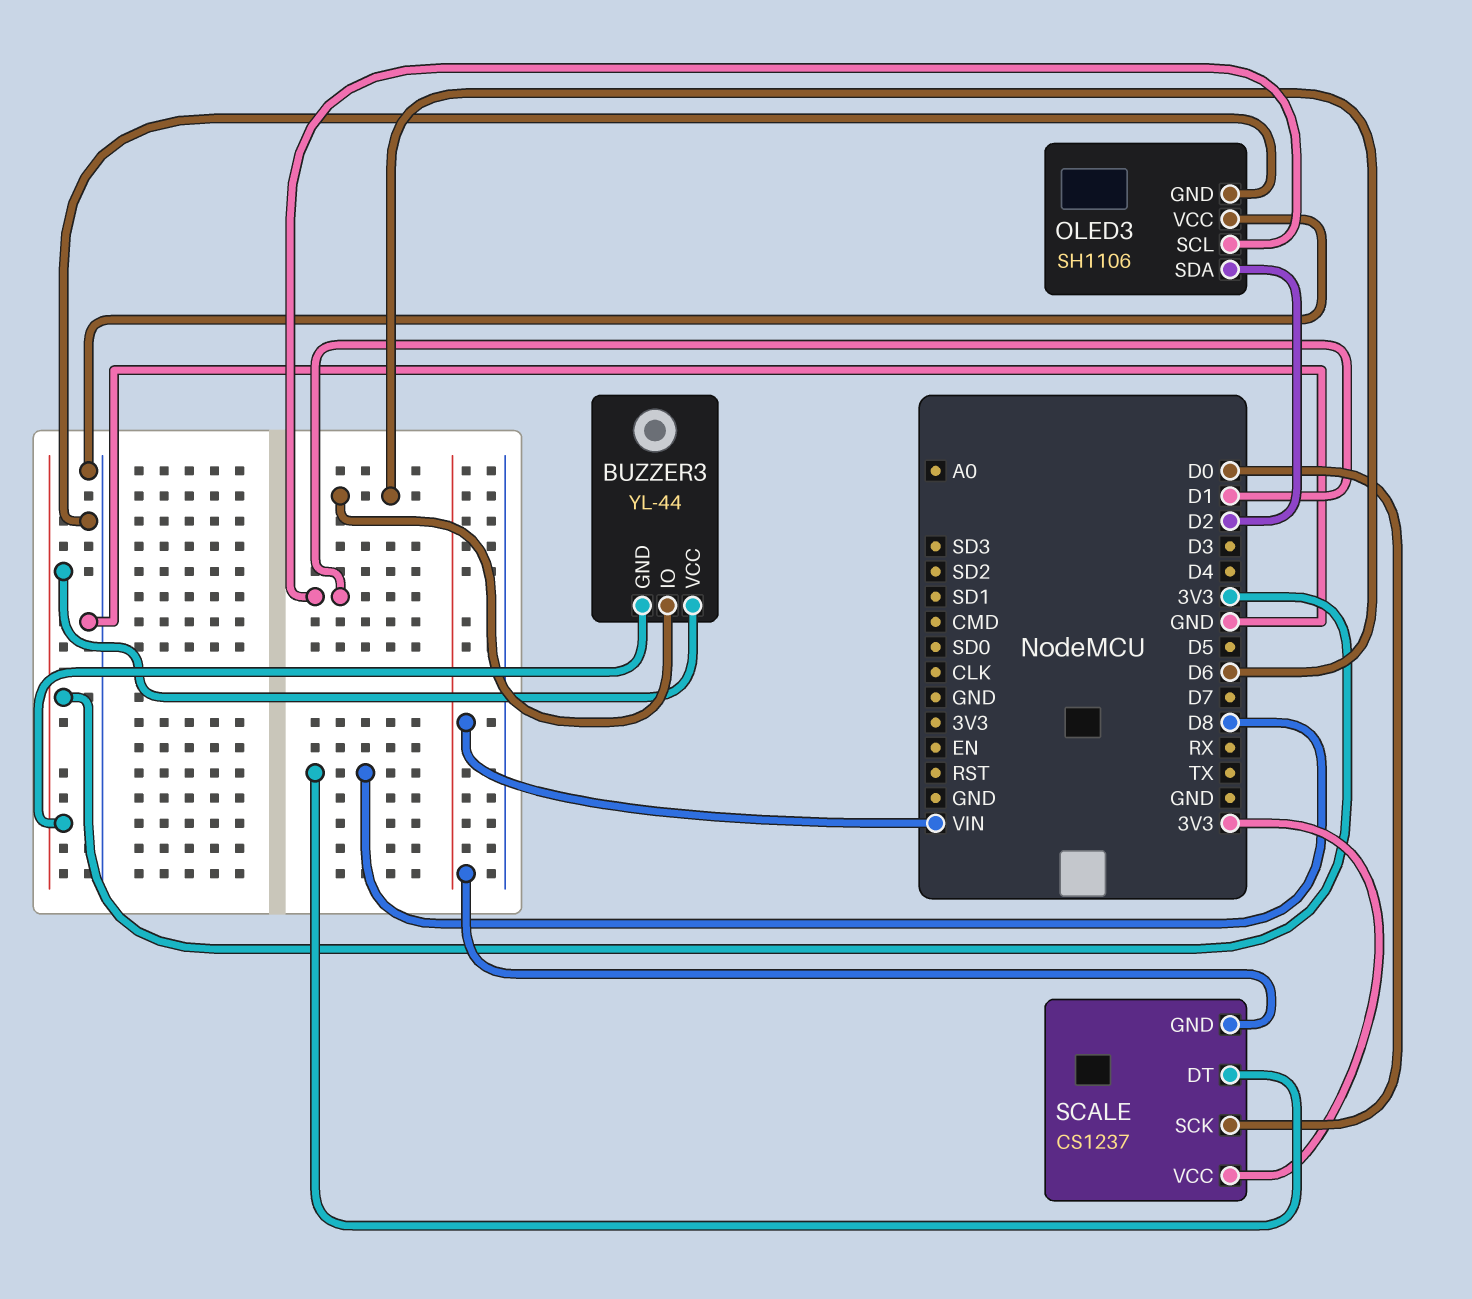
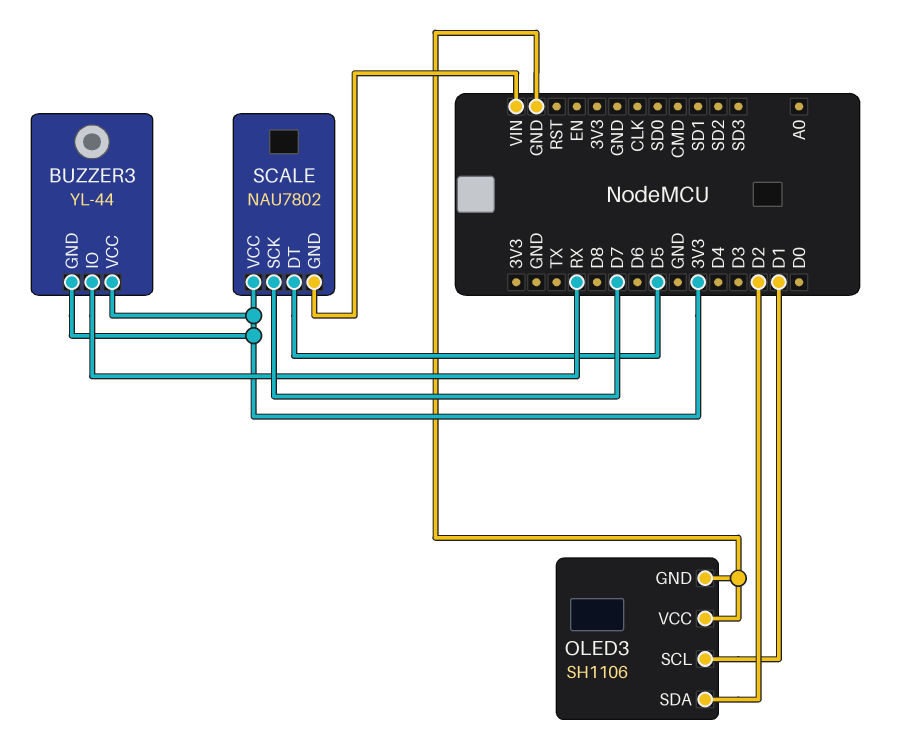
BUZZER3 pin IO: D6 -> RX
SCALE: CS1237 -> NAU7802
SCALE pin DT: D8 -> D5
SCALE pin SCK: D0 -> D7

